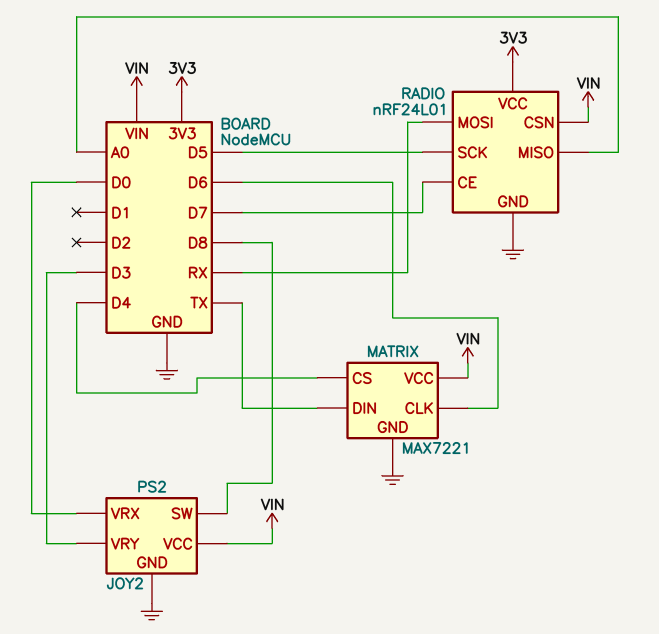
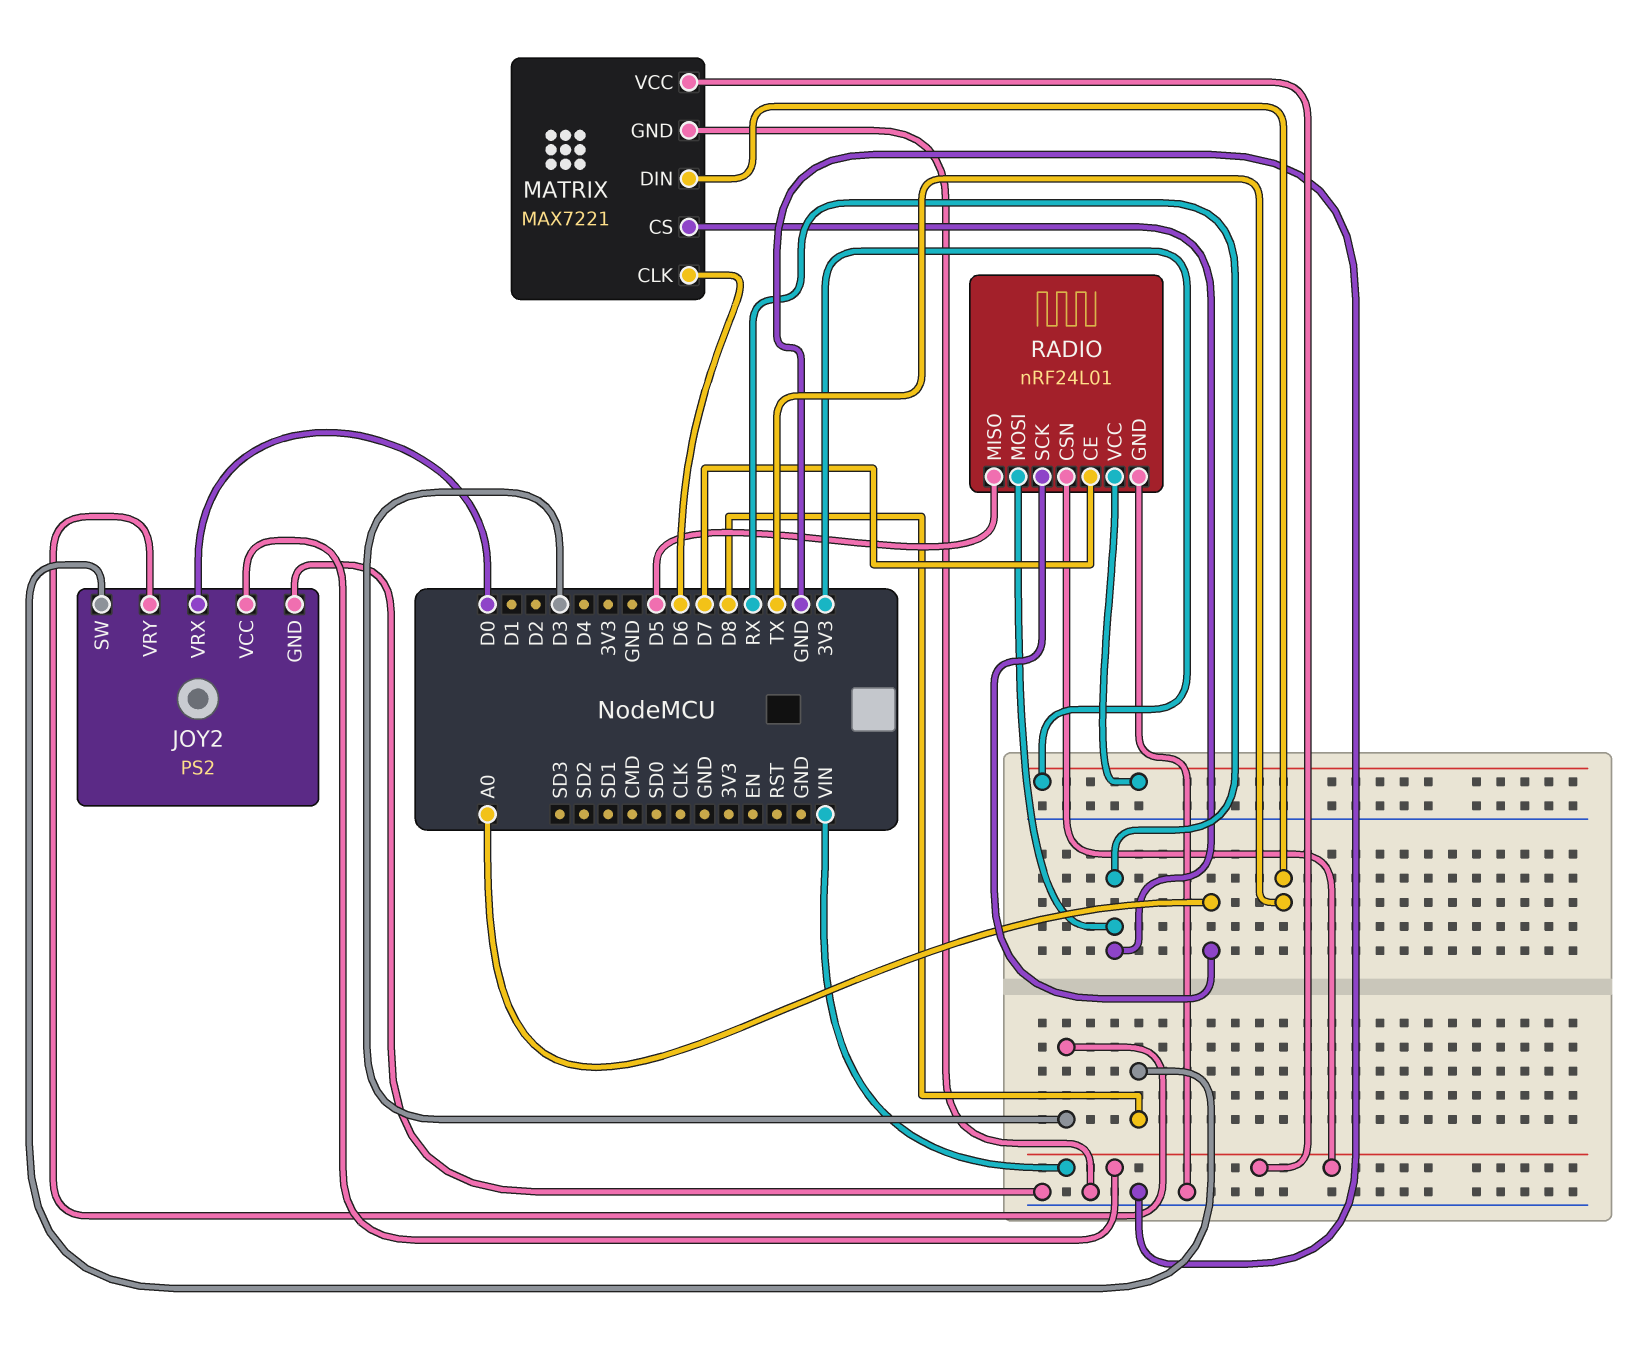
MATRIX pin CS: D4 -> RX
RADIO pin MISO: A0 -> D5
RADIO pin SCK: D5 -> A0

